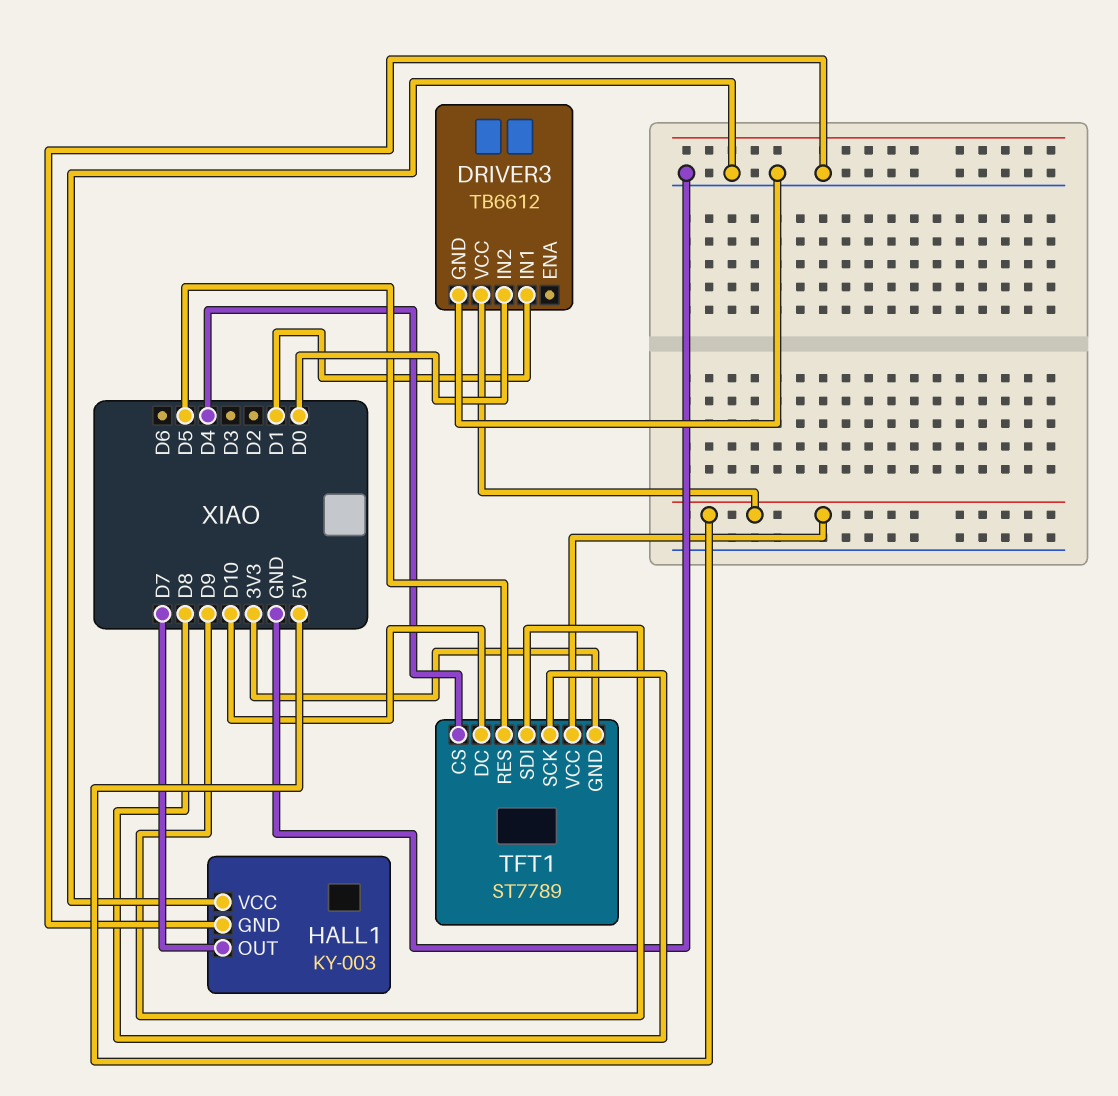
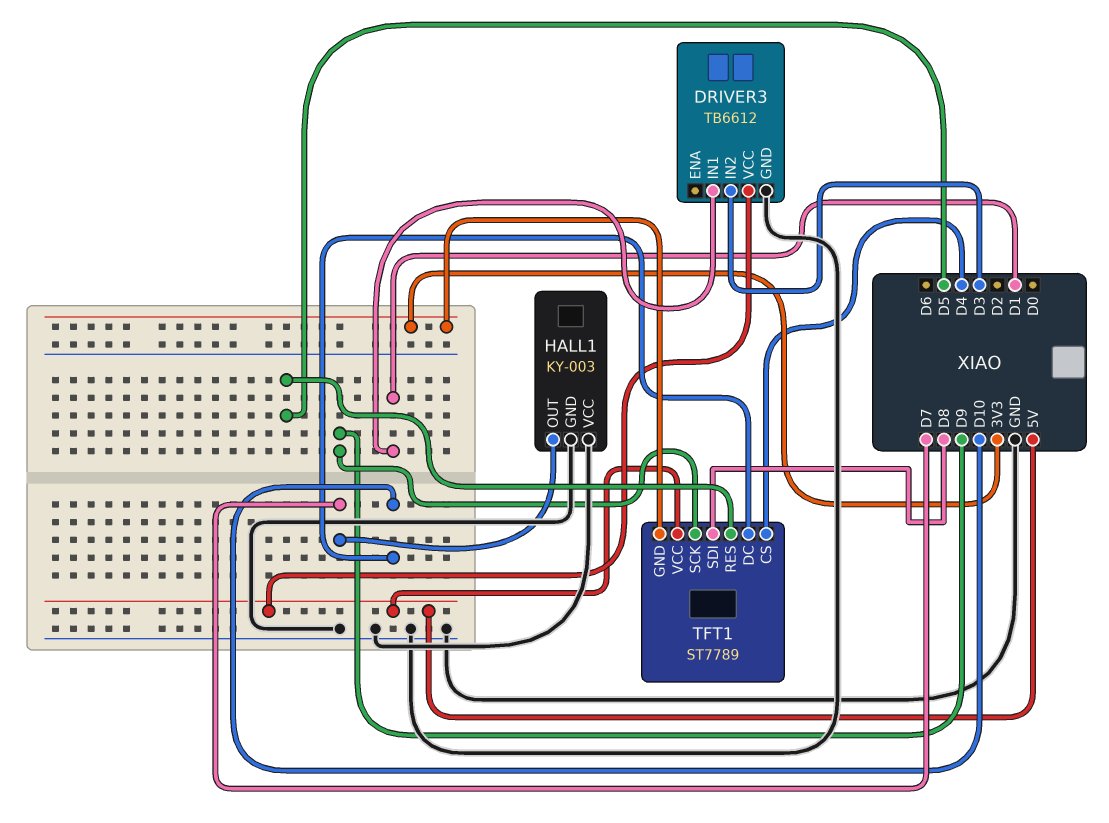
DRIVER3 pin IN2: D0 -> D3
TFT1 pin SCK: D8 -> D9
TFT1 pin SDI: D9 -> D8

